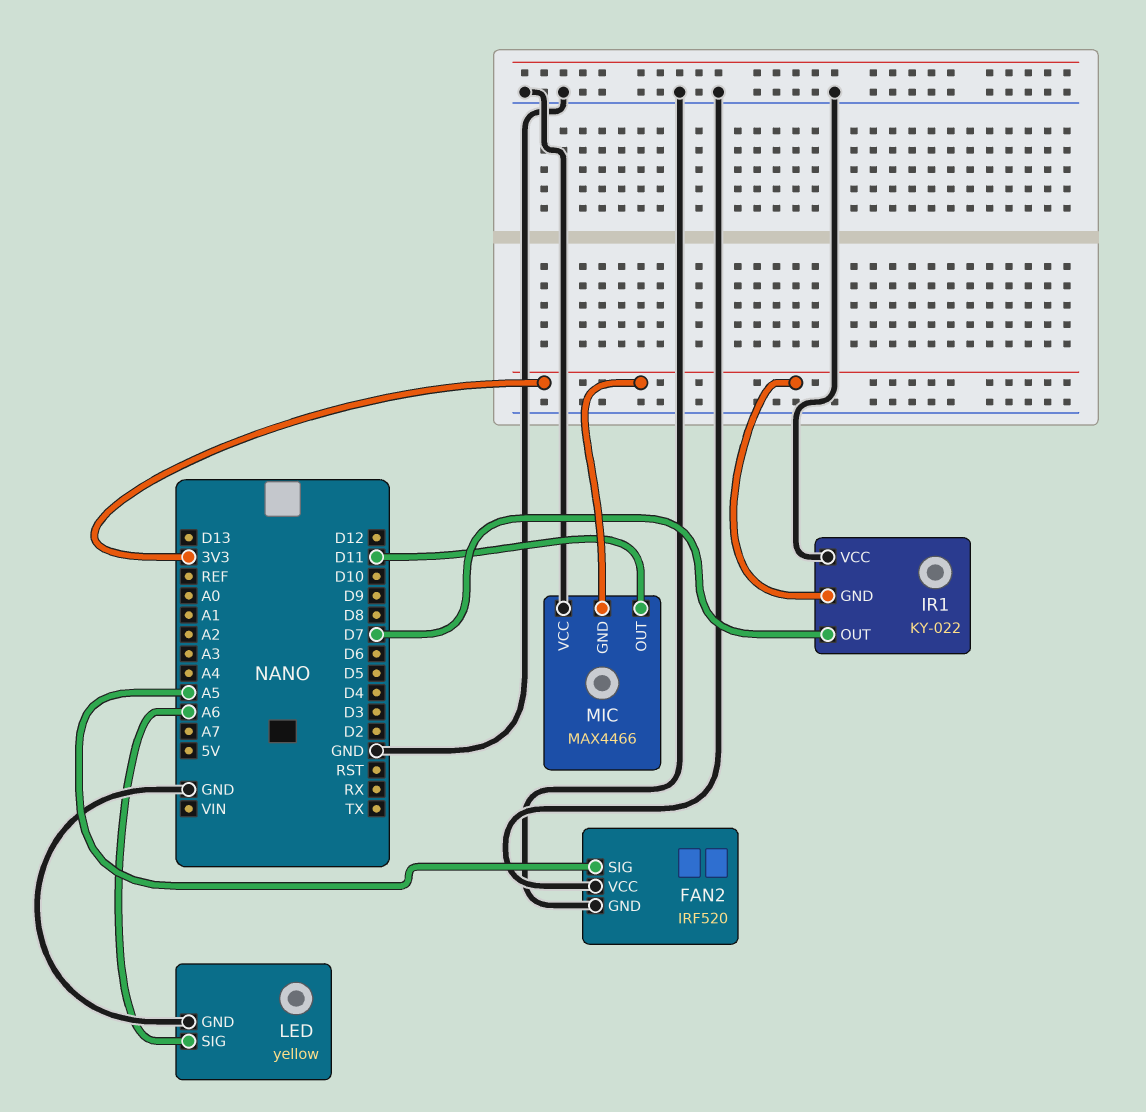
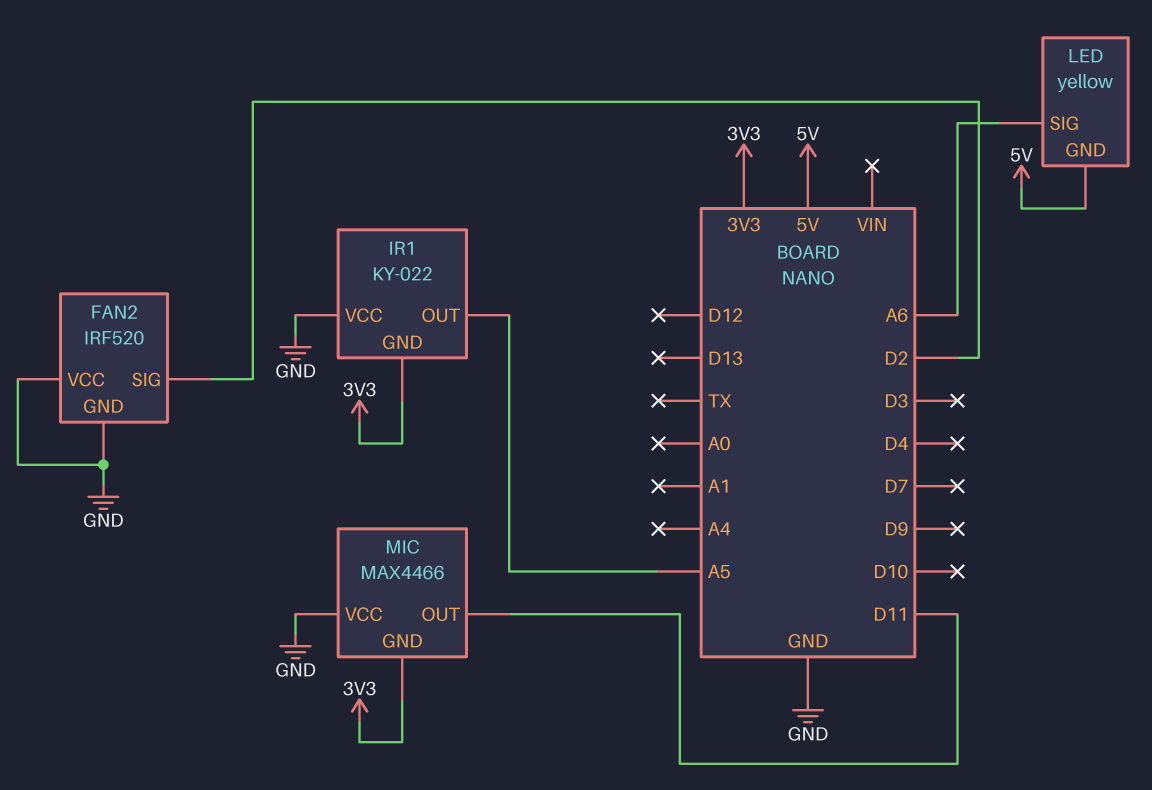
FAN2 pin SIG: A5 -> D2
IR1 pin OUT: D7 -> A5
LED pin GND: GND -> 5V

